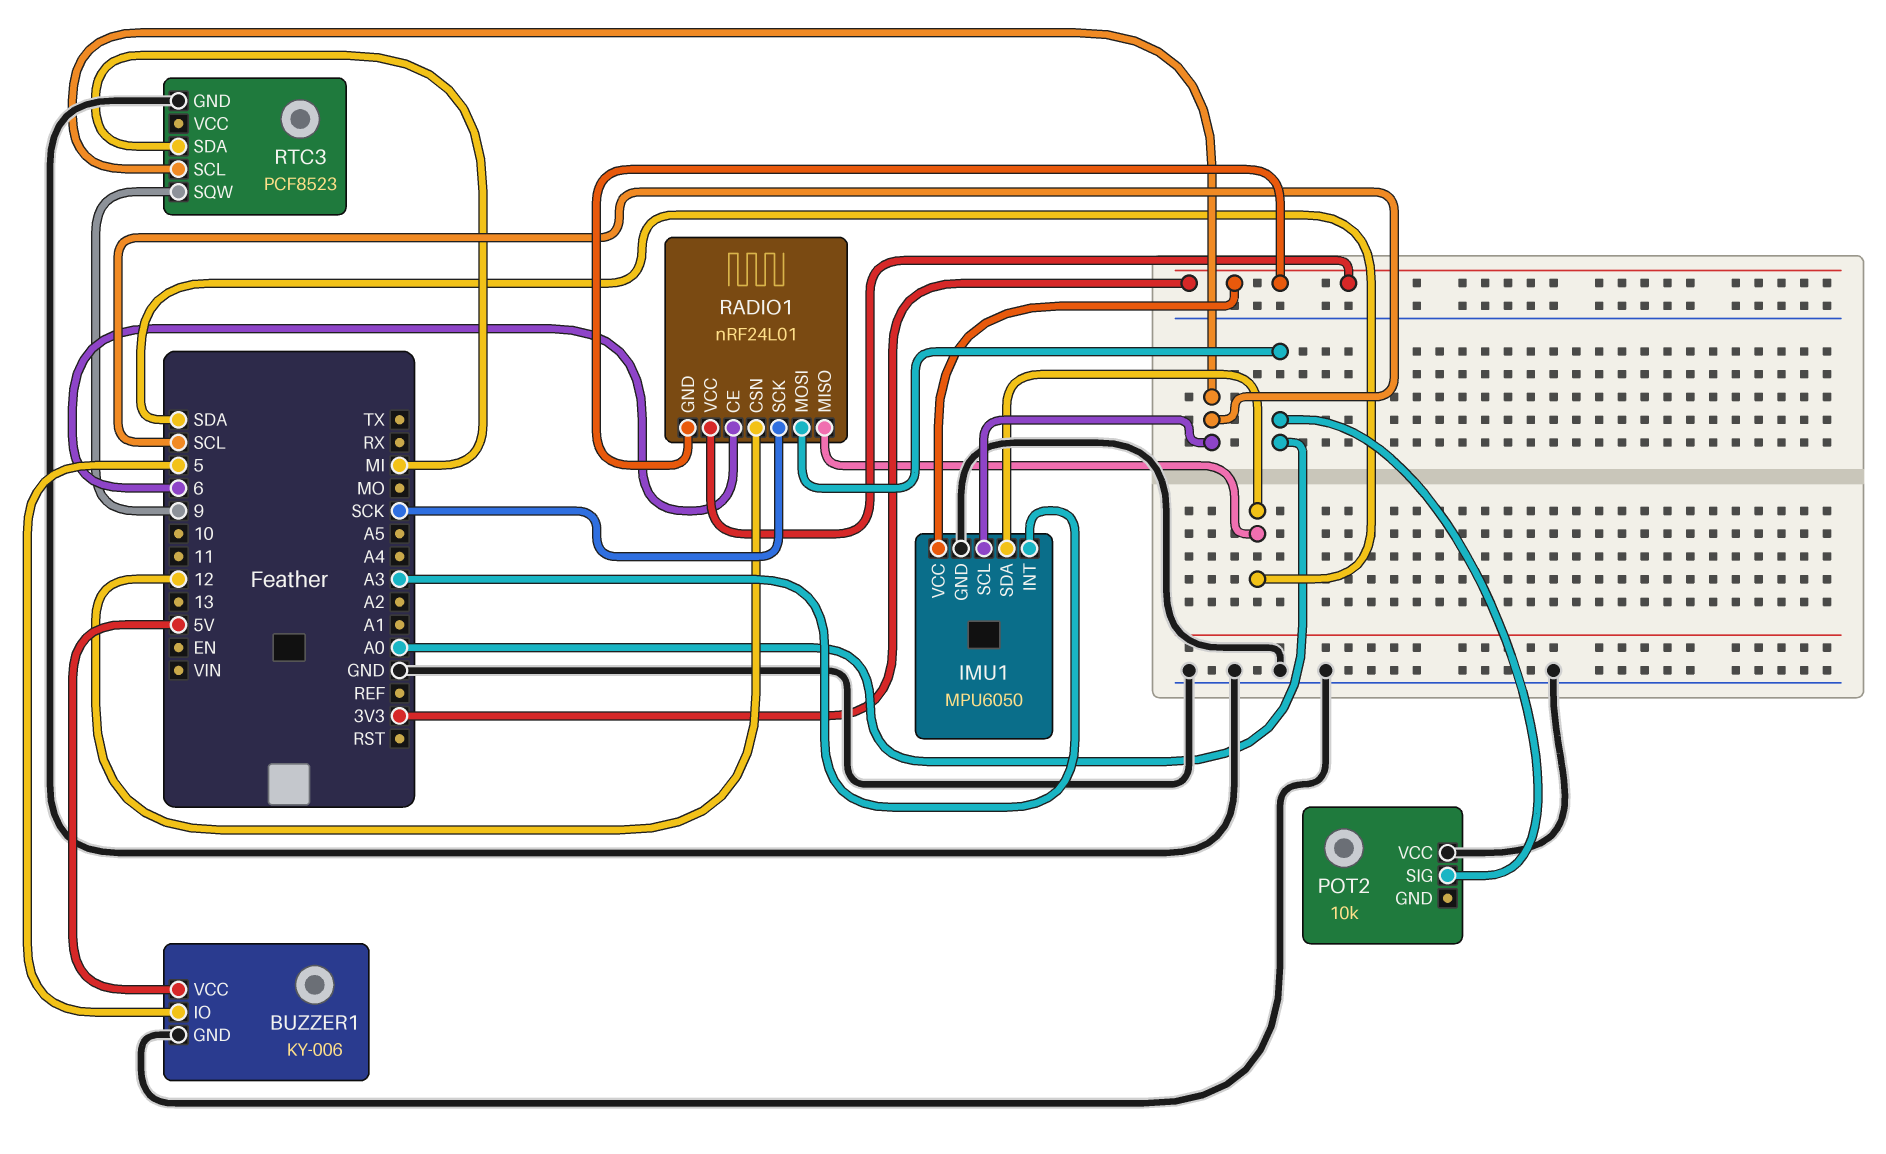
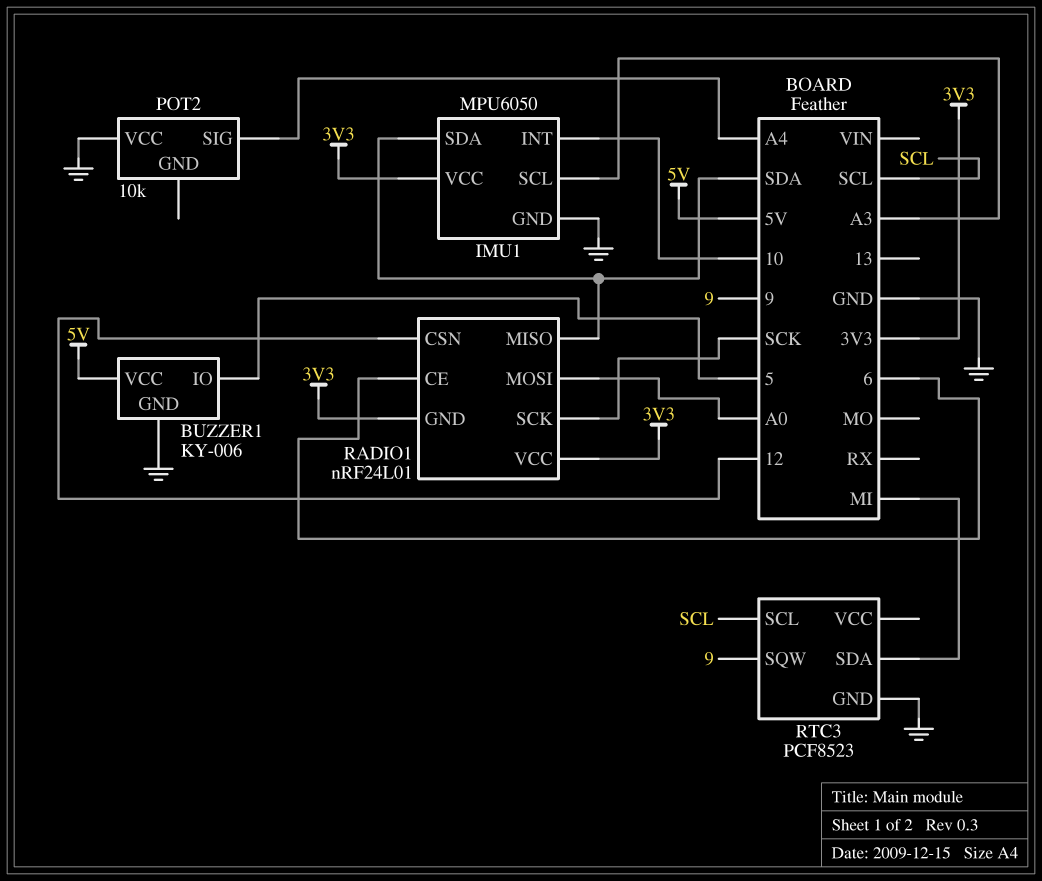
IMU1 pin INT: A3 -> 10
IMU1 pin SCL: SCL -> A3
POT2 pin SIG: A0 -> A4

